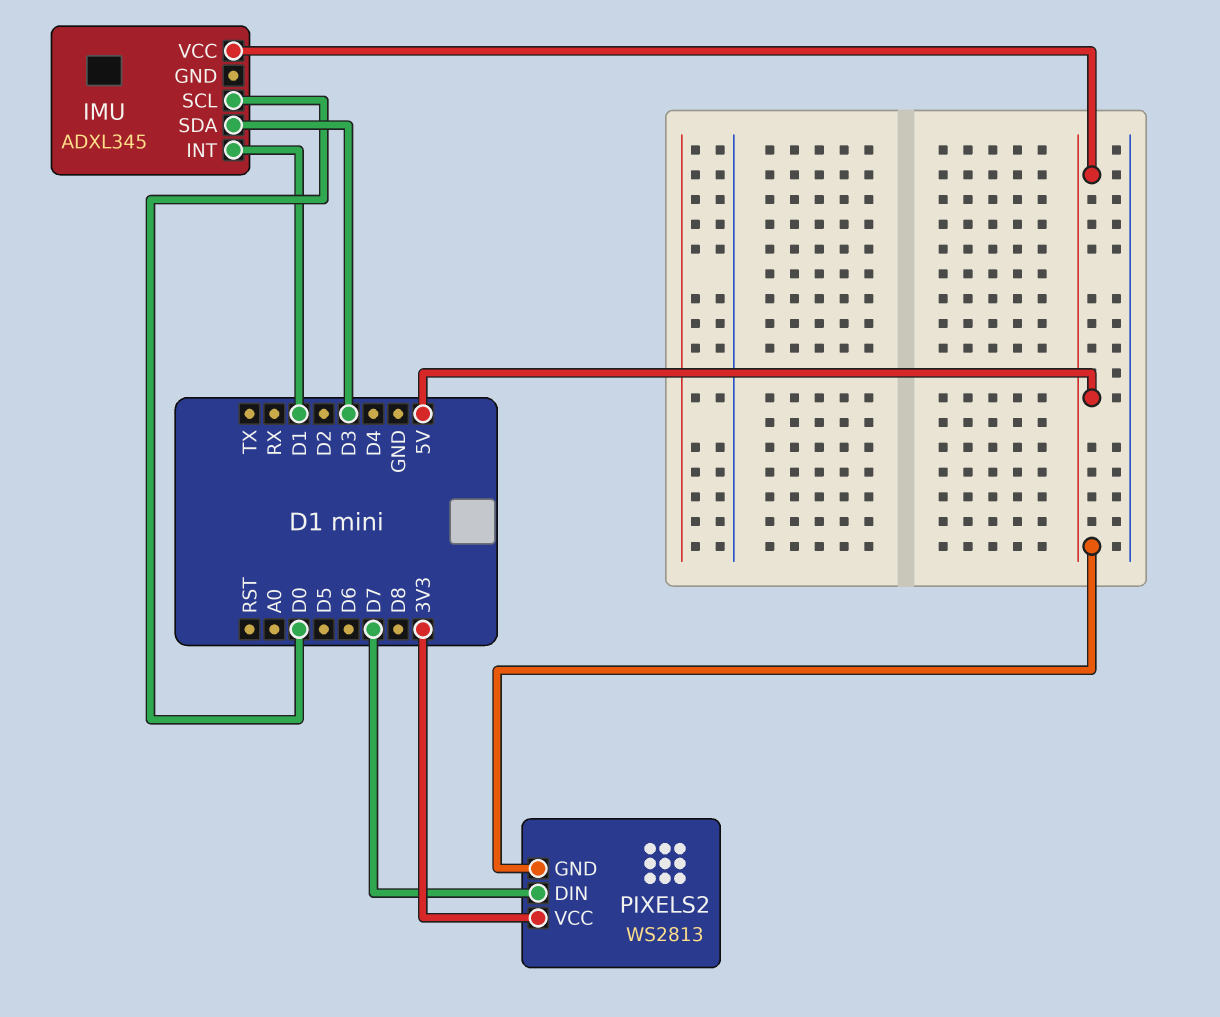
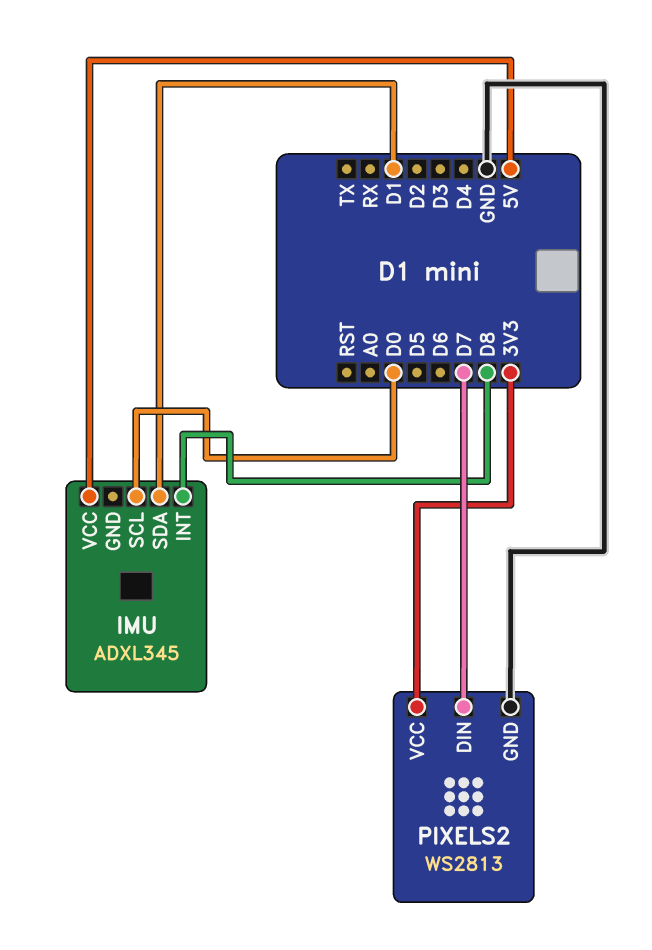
IMU pin INT: D1 -> D8
IMU pin SDA: D3 -> D1
PIXELS2 pin GND: 5V -> GND

